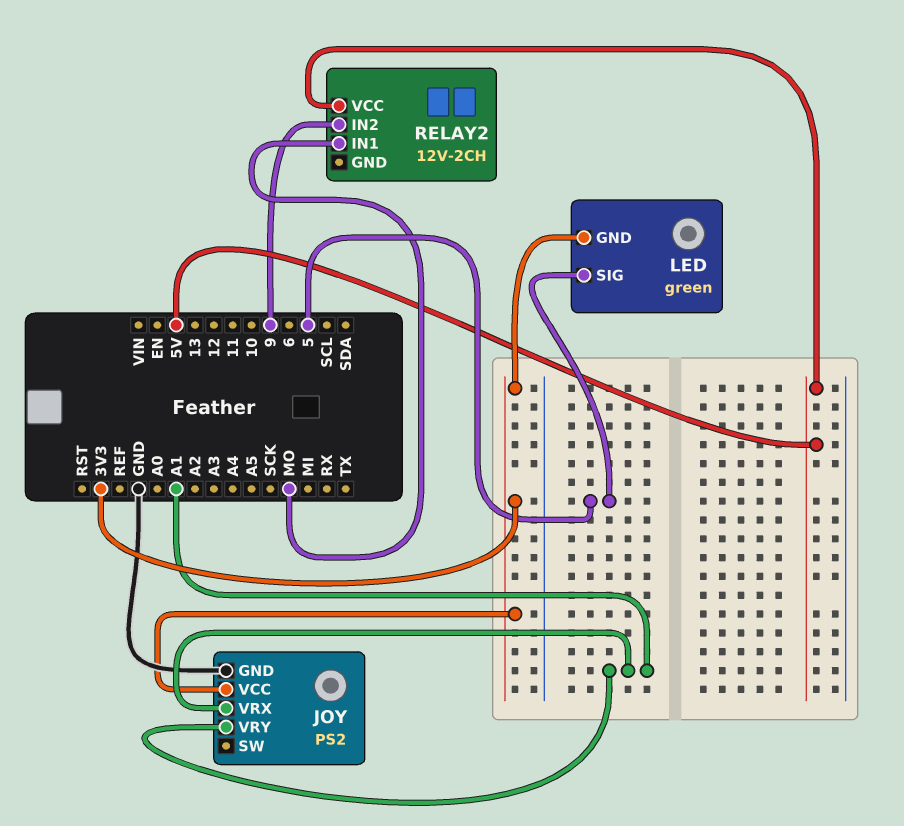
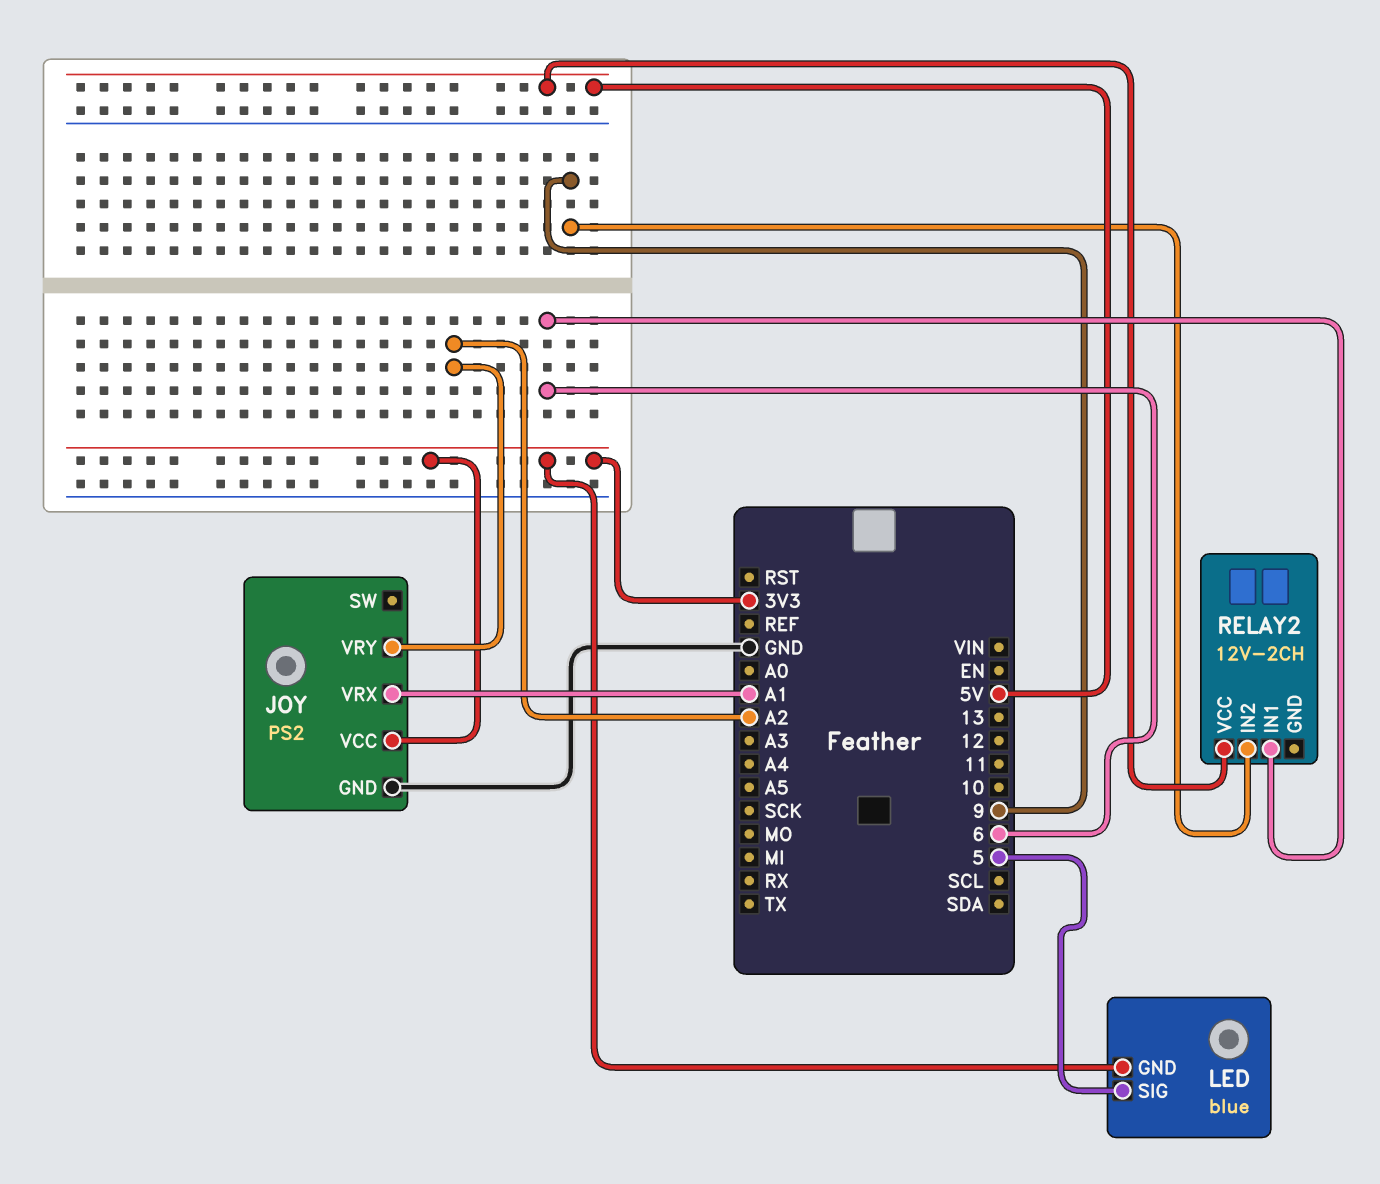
JOY pin VRY: A1 -> A2
LED: green -> blue
RELAY2 pin IN1: MO -> 6

